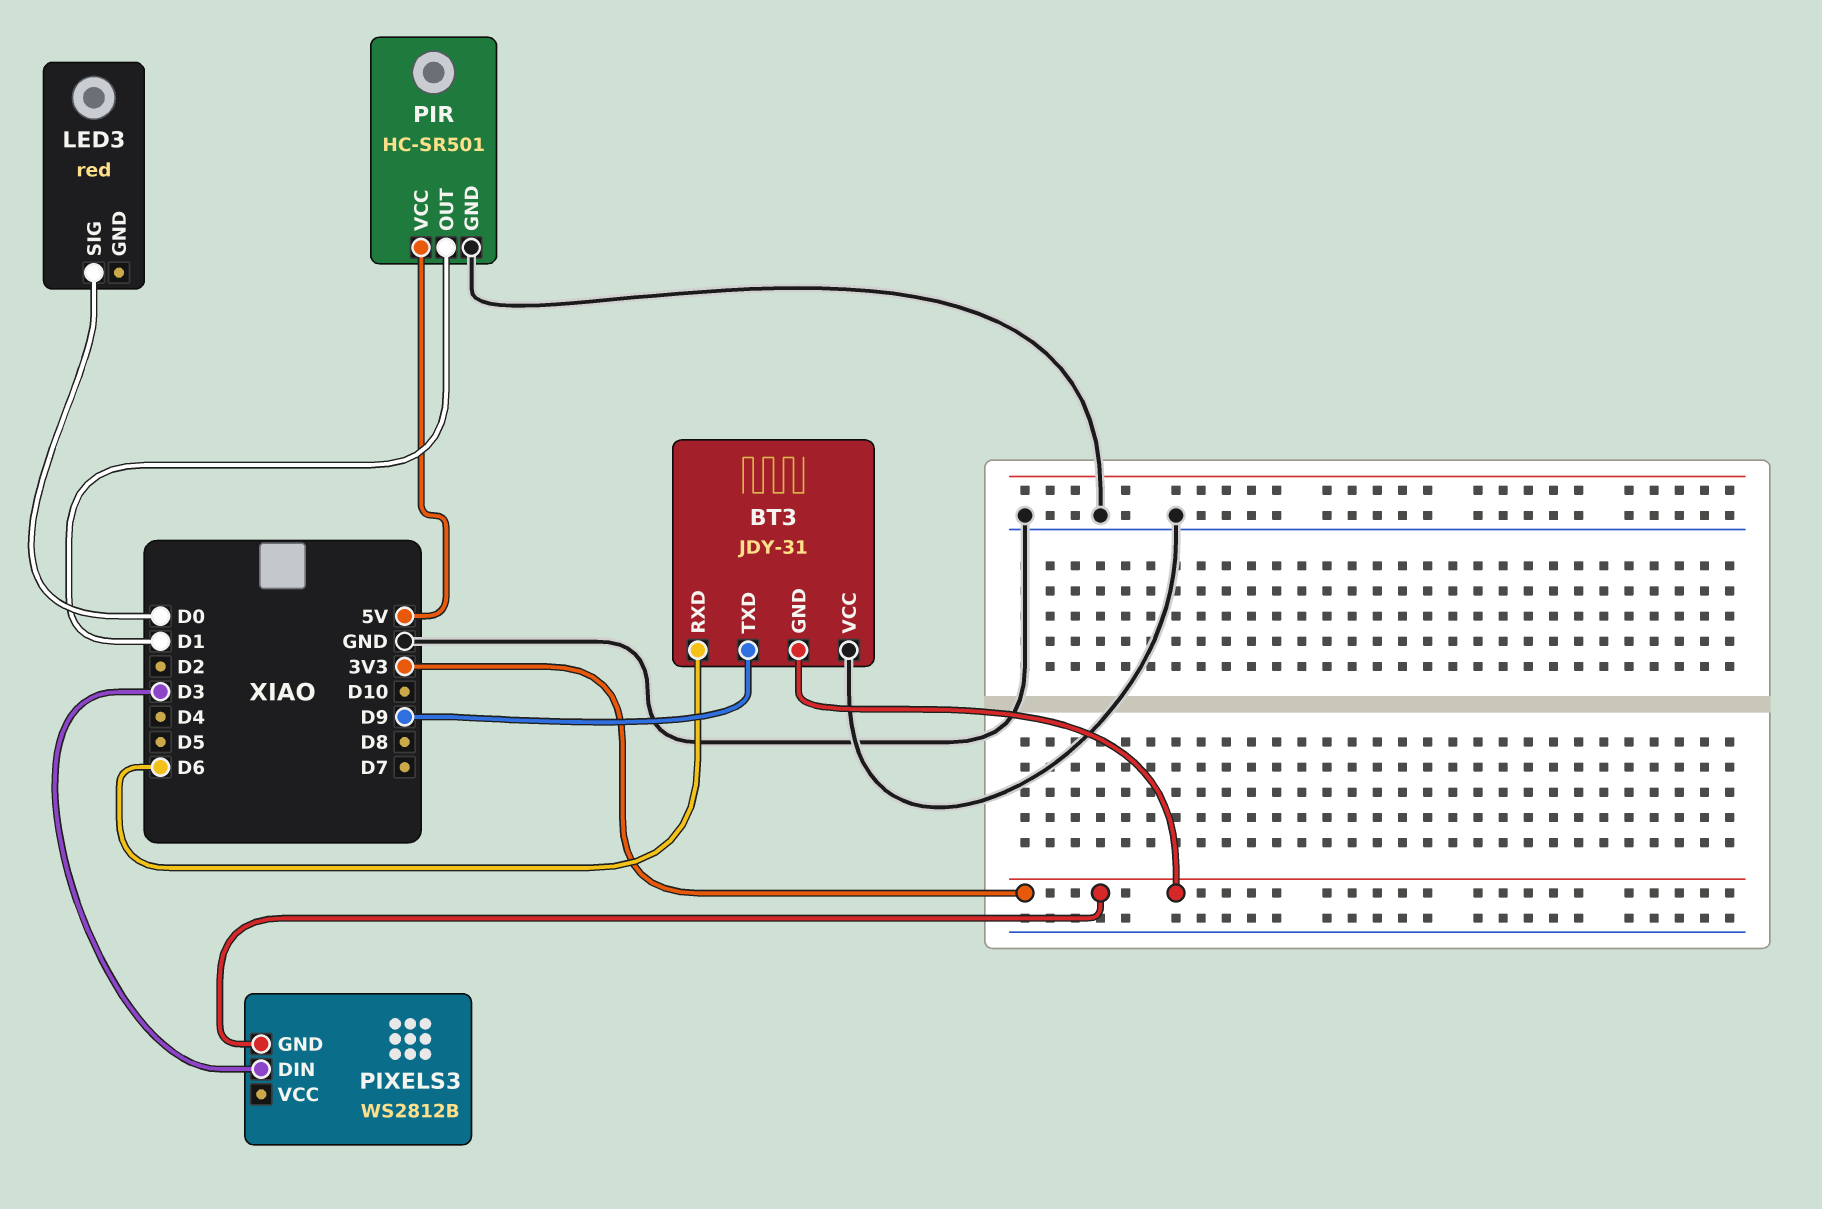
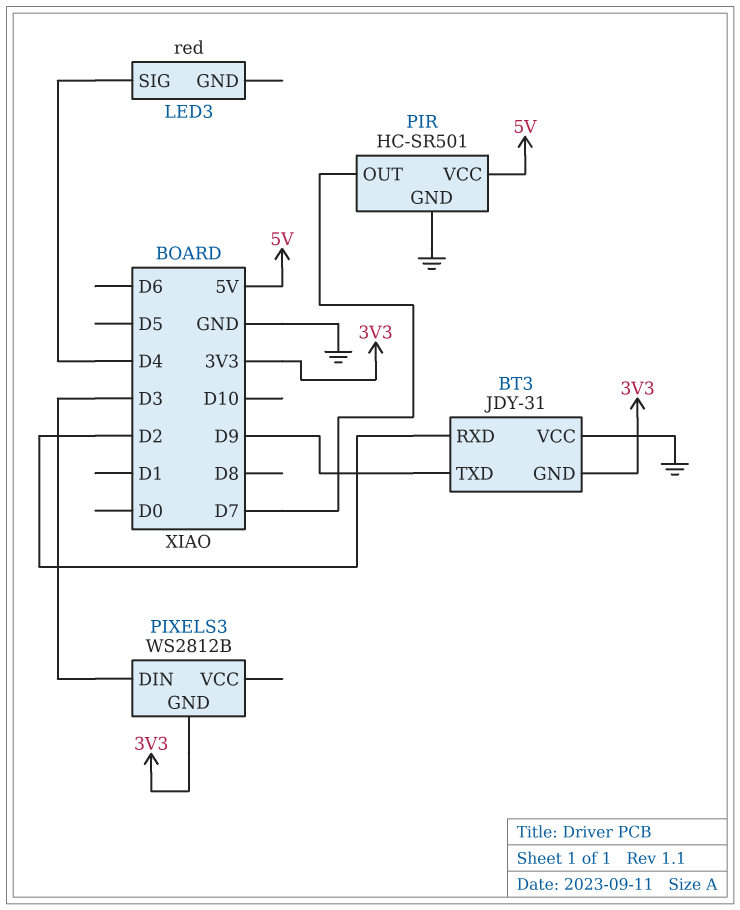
BT3 pin RXD: D6 -> D2
LED3 pin SIG: D0 -> D4
PIR pin OUT: D1 -> D7

